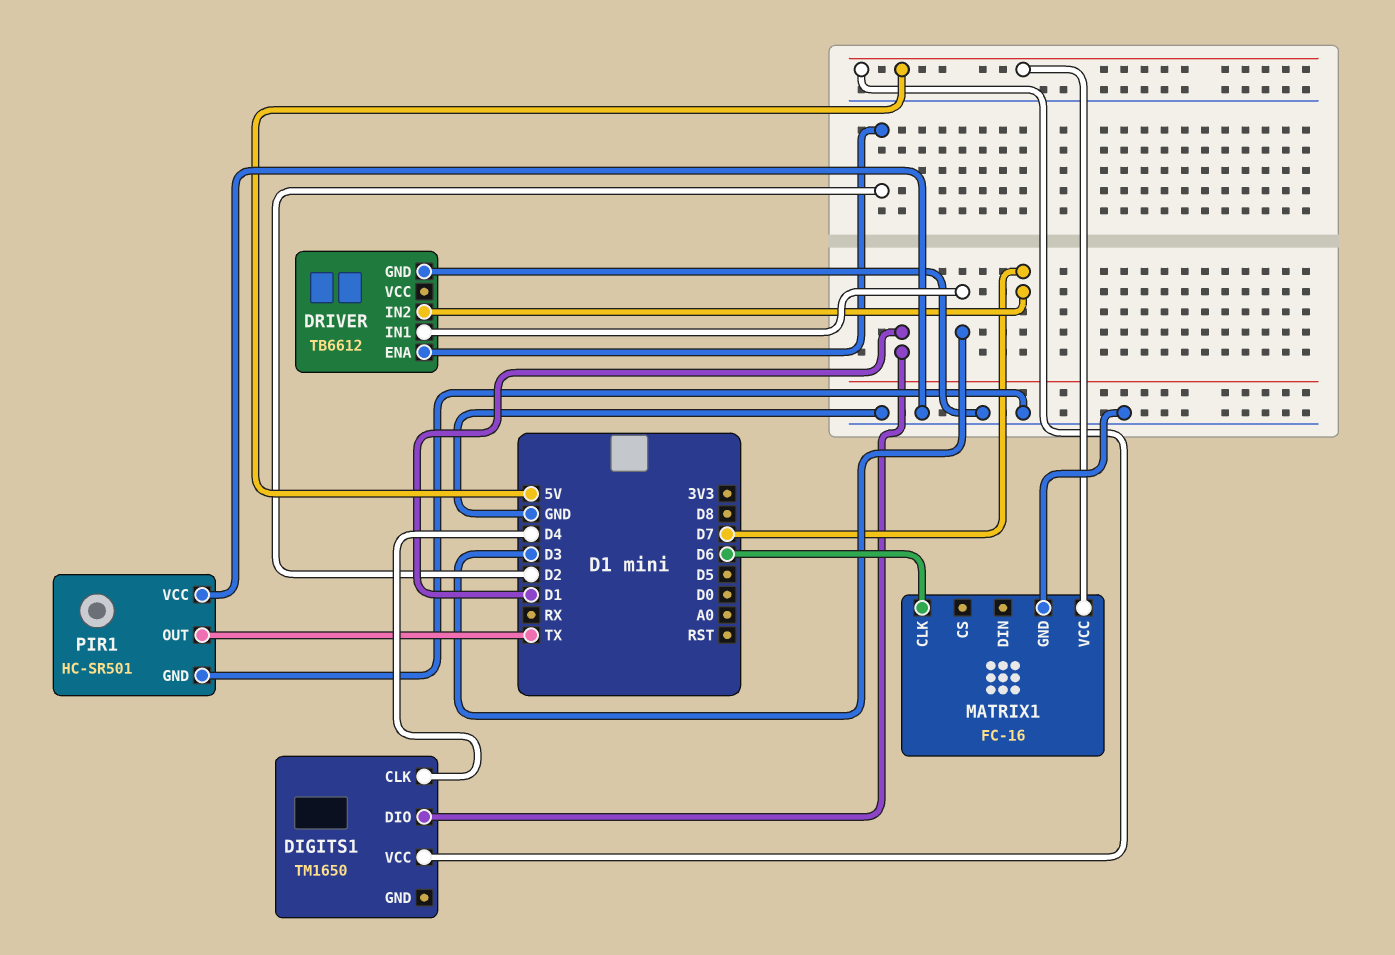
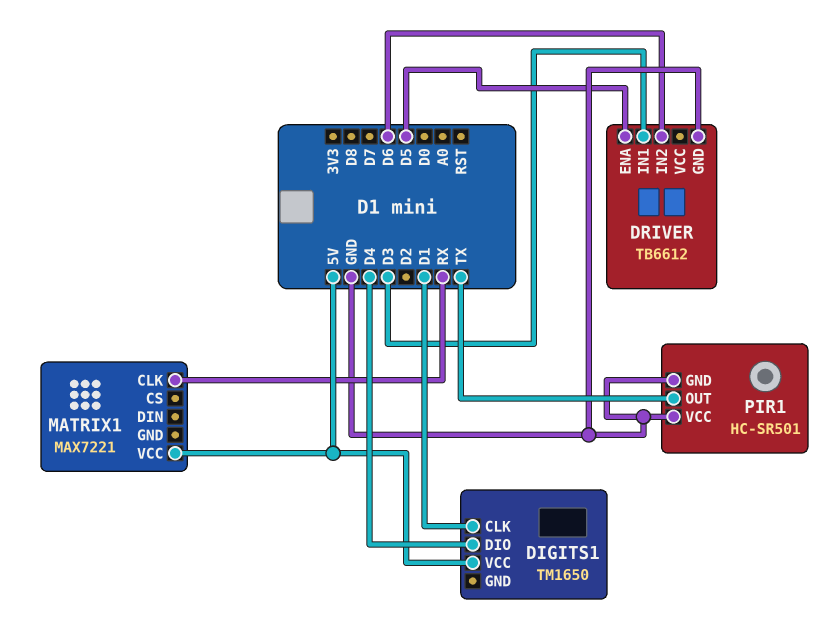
DIGITS1 pin CLK: D4 -> D1
DIGITS1 pin DIO: D1 -> D4
DRIVER pin ENA: D2 -> D5
DRIVER pin IN2: D7 -> D6
MATRIX1: FC-16 -> MAX7221
MATRIX1 pin CLK: D6 -> RX
MATRIX1 pin GND: GND -> none

